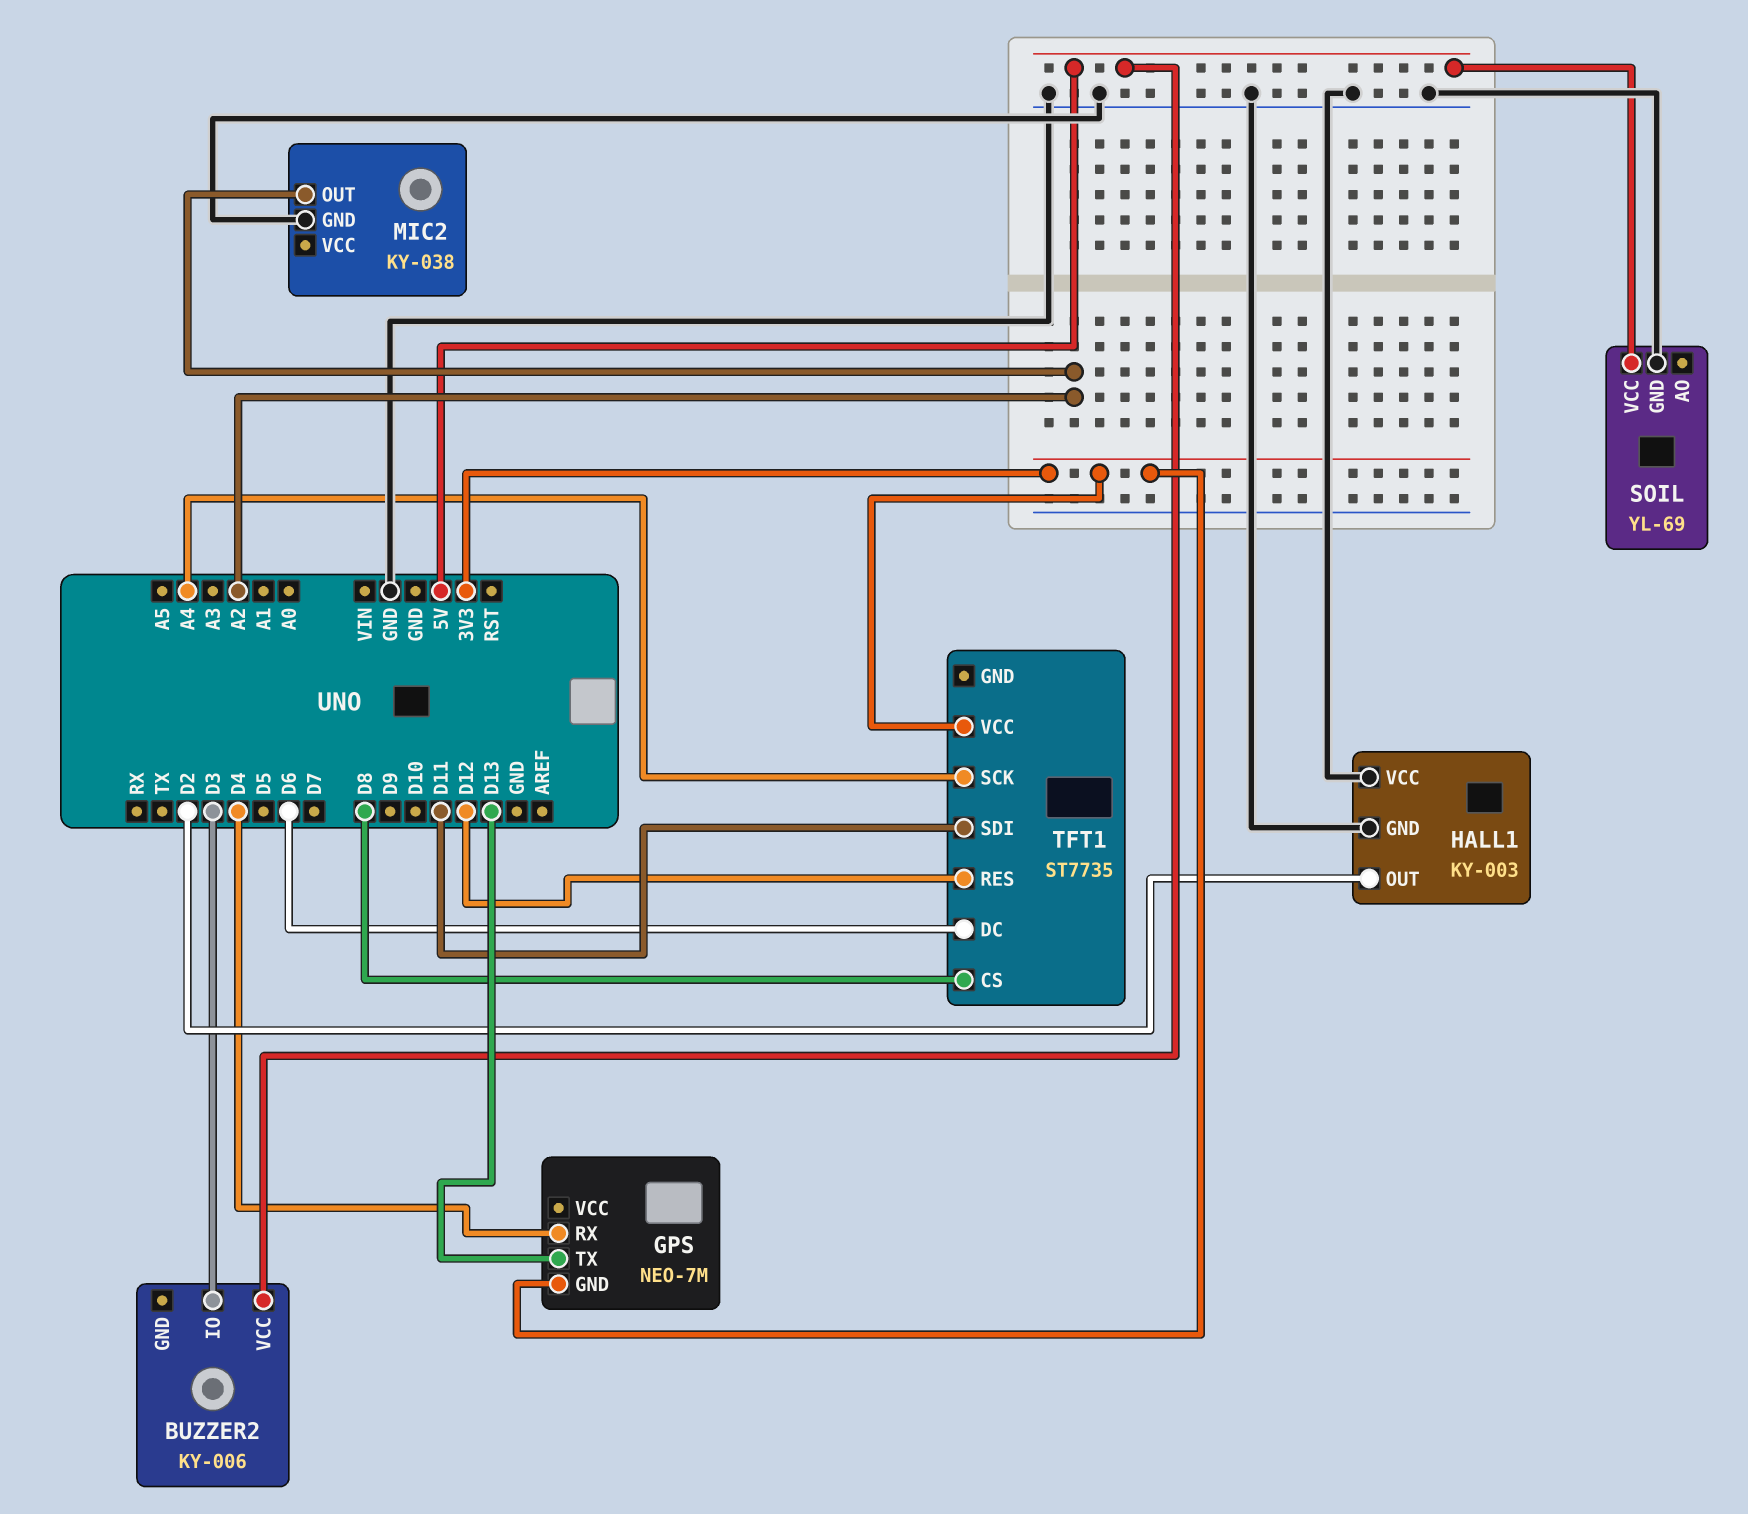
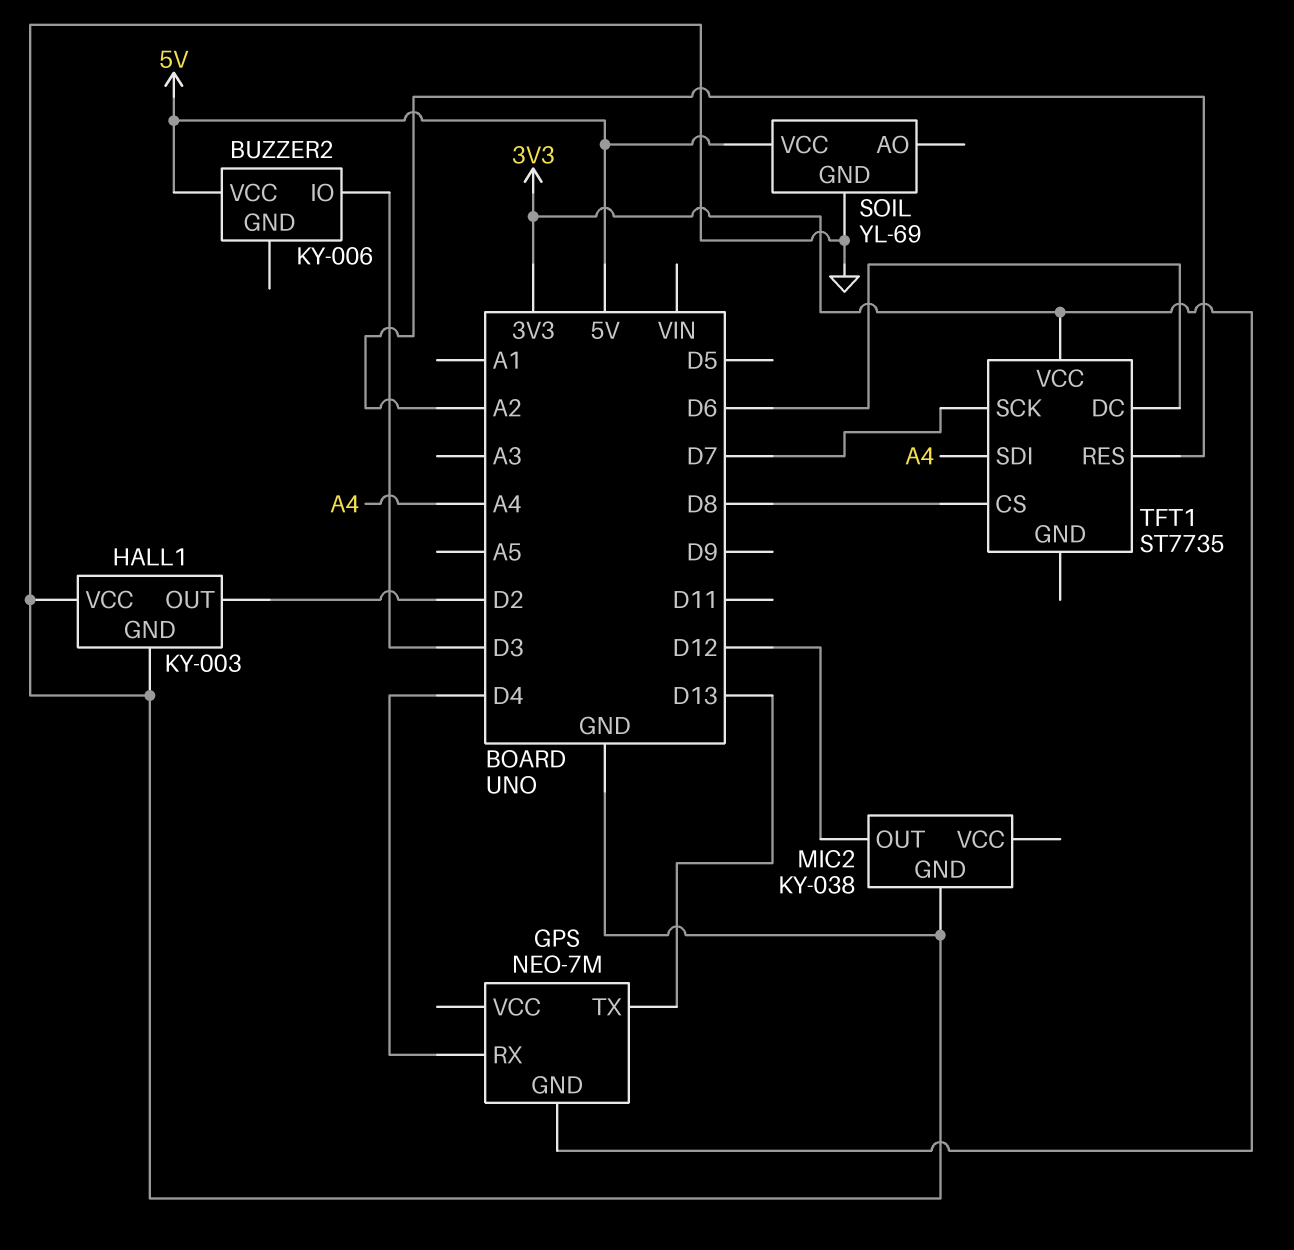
MIC2 pin OUT: A2 -> D12
TFT1 pin RES: D12 -> A2
TFT1 pin SCK: A4 -> D7
TFT1 pin SDI: D11 -> A4

